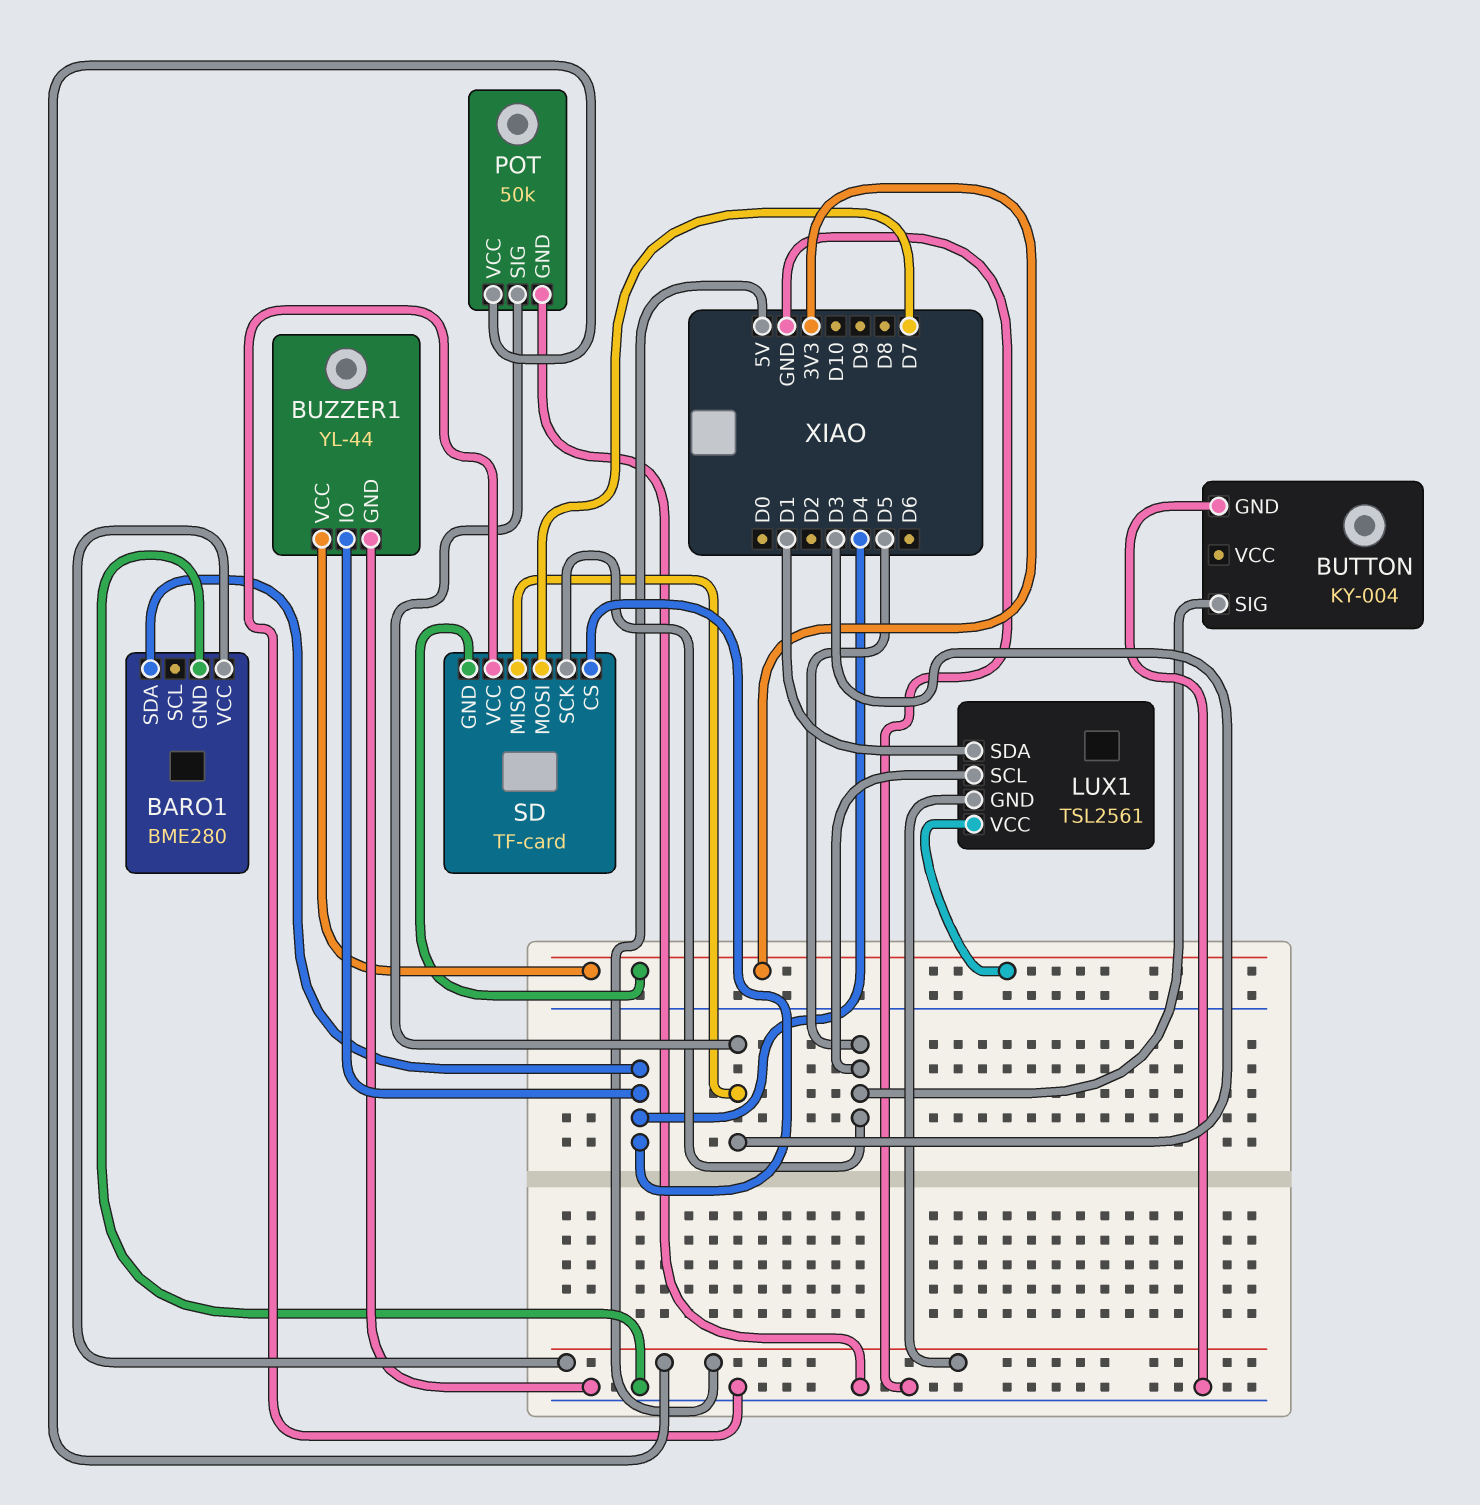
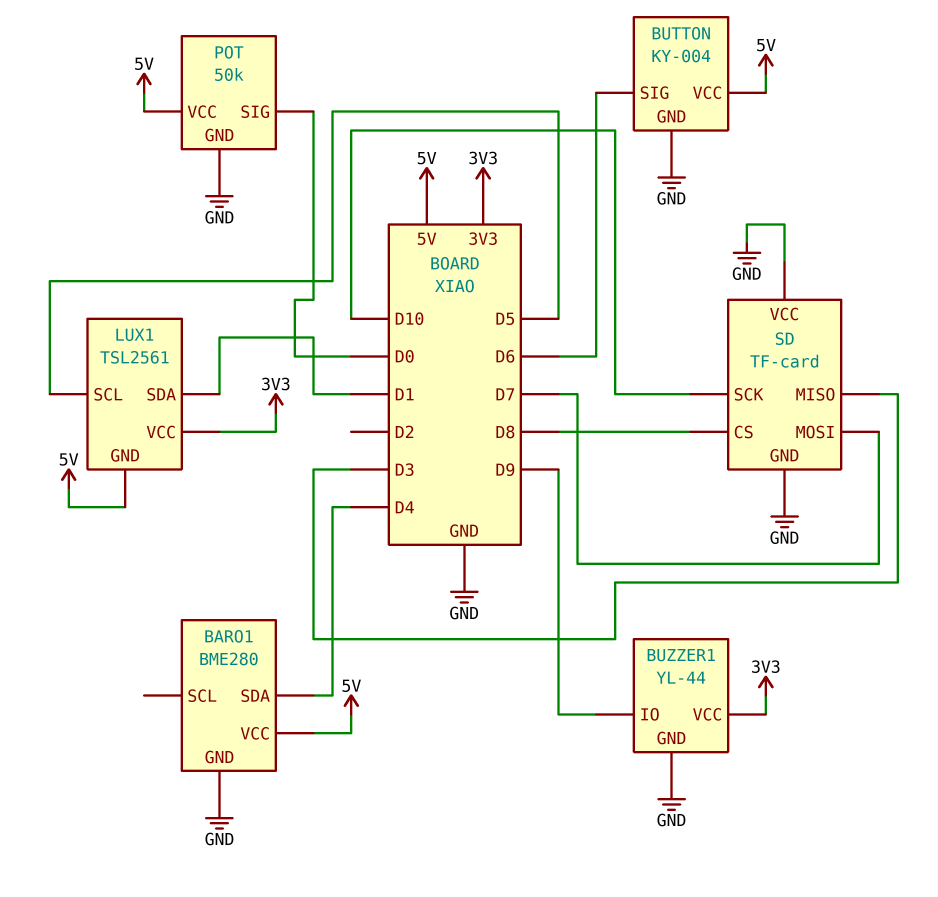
BUTTON pin SIG: D5 -> D6
BUTTON pin VCC: none -> 5V
BUZZER1 pin IO: D4 -> D9
POT pin SIG: D3 -> D0
SD pin CS: D4 -> D8
SD pin GND: 3V3 -> GND
SD pin SCK: D5 -> D10

